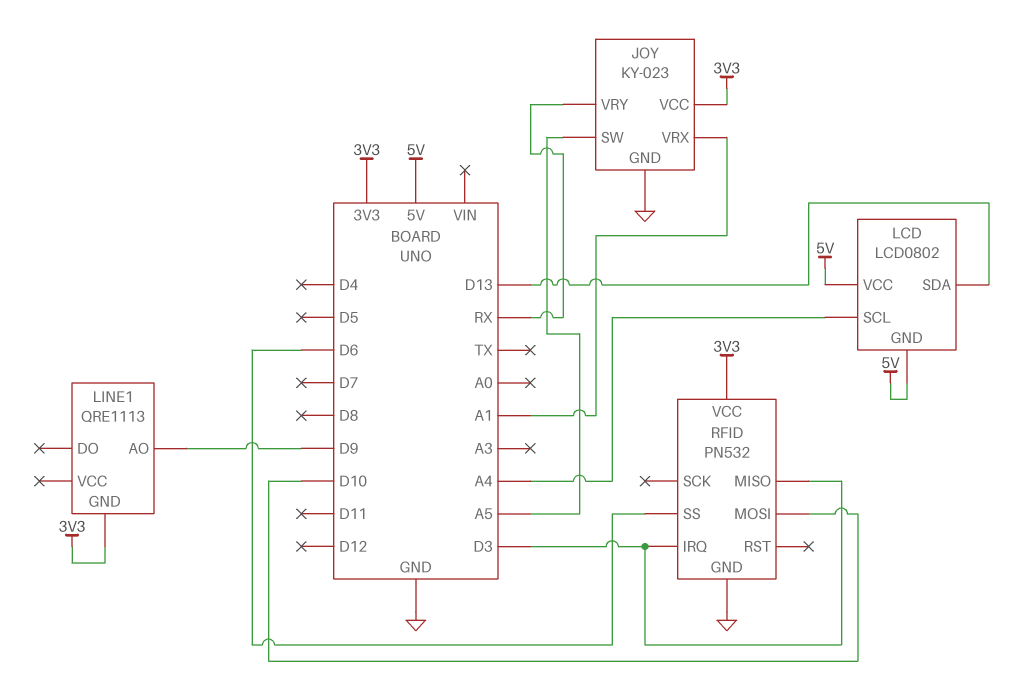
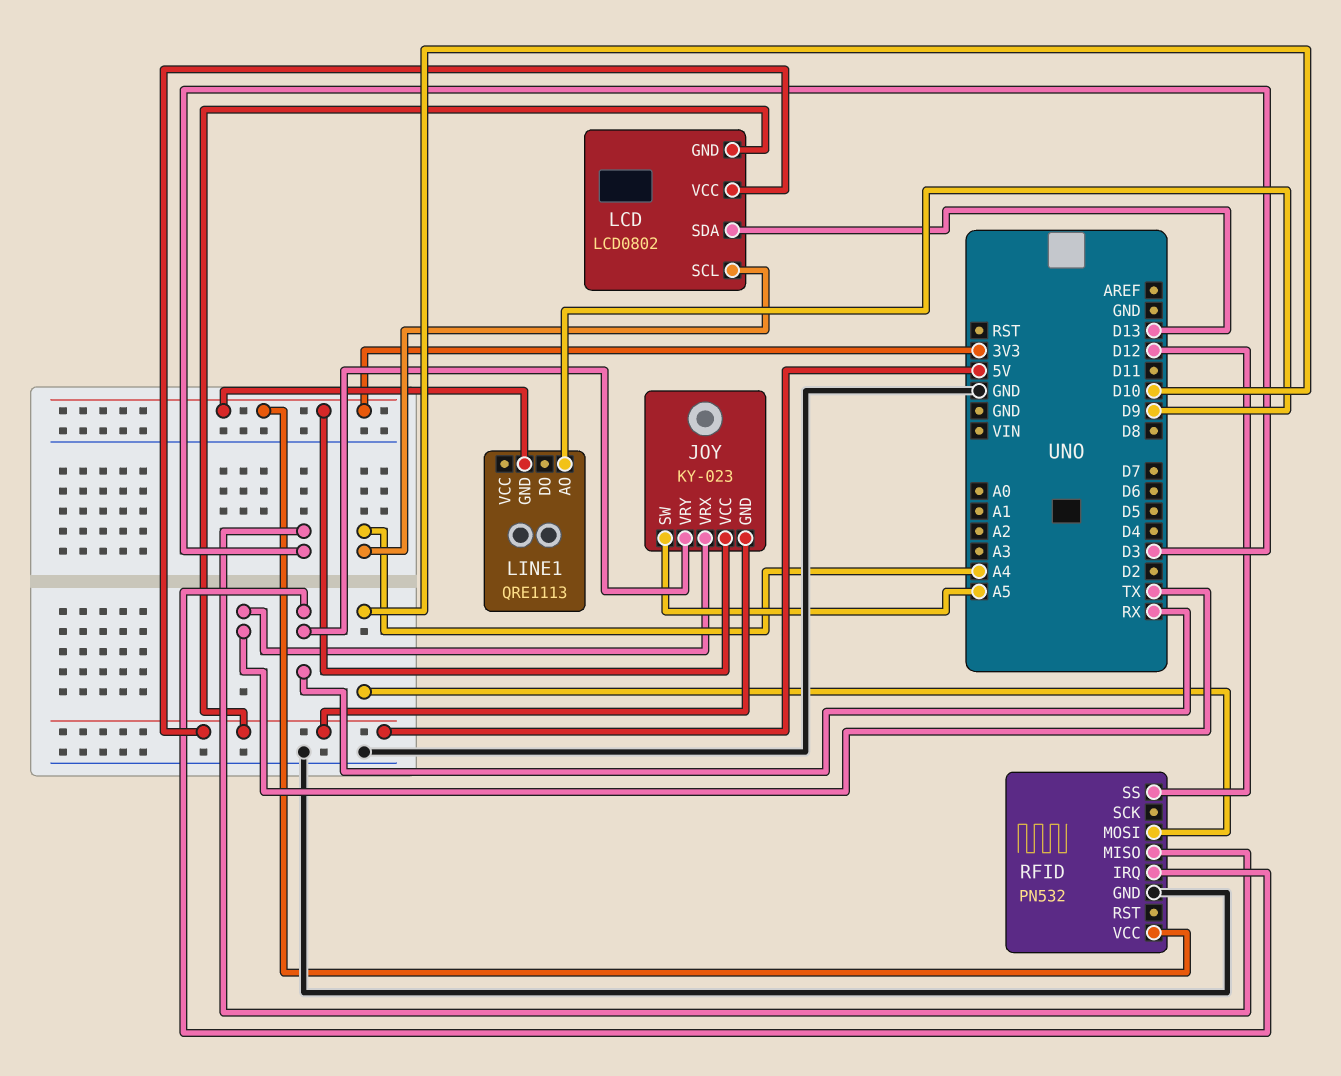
JOY pin GND: GND -> 5V
JOY pin VRX: A1 -> TX
RFID pin IRQ: D3 -> RX
RFID pin SS: D6 -> D12

